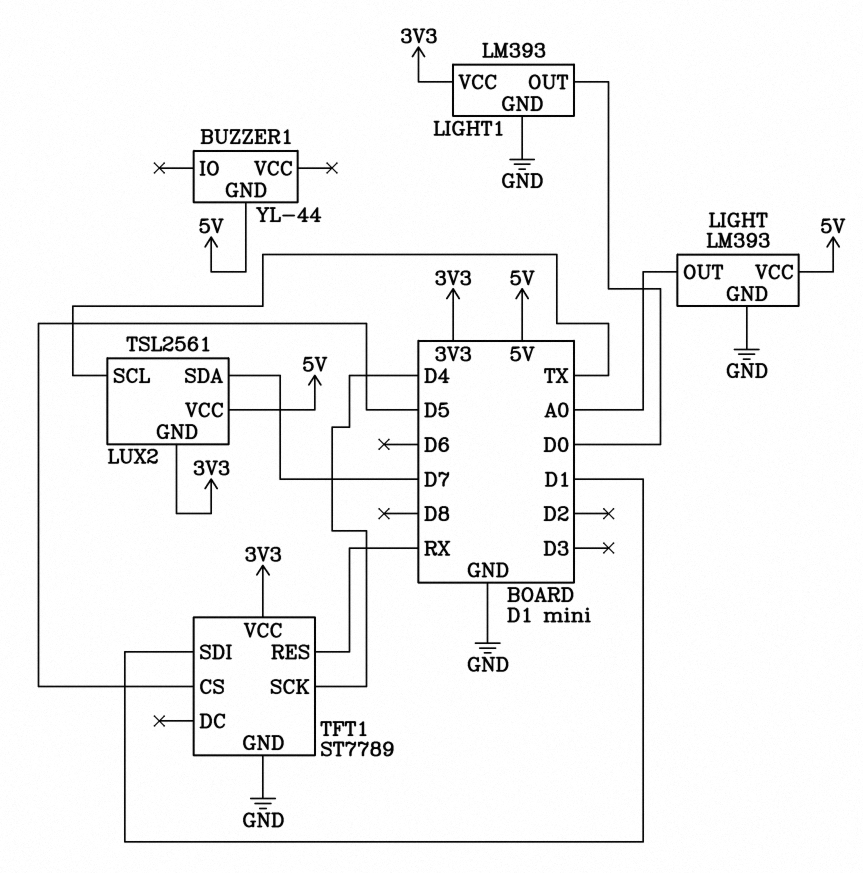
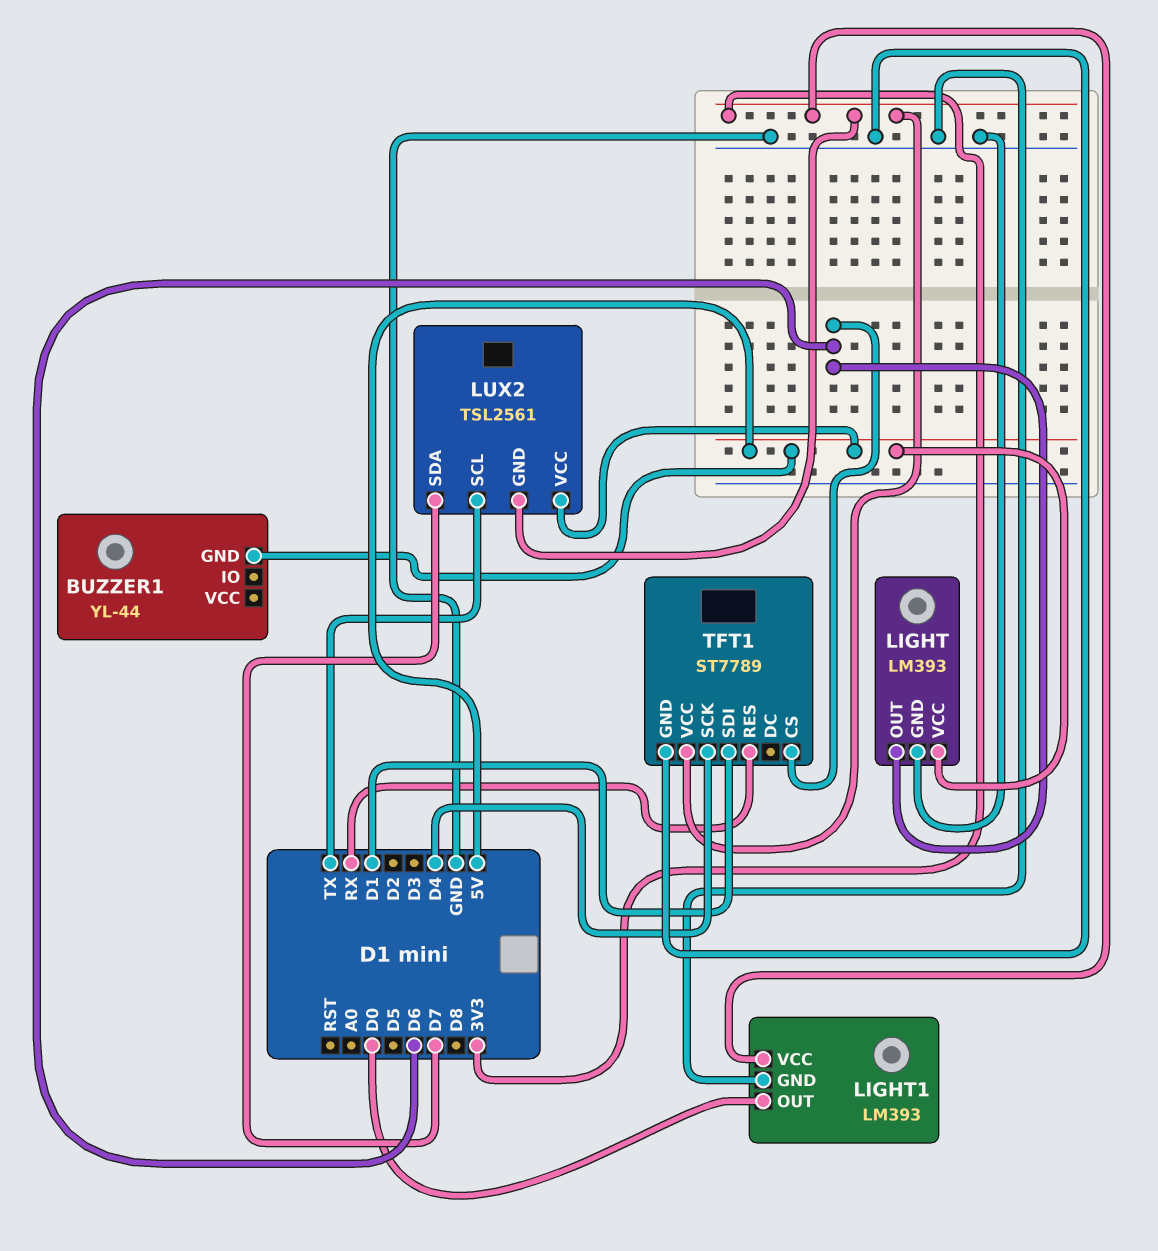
LIGHT pin OUT: A0 -> D6
TFT1 pin CS: D5 -> D6

